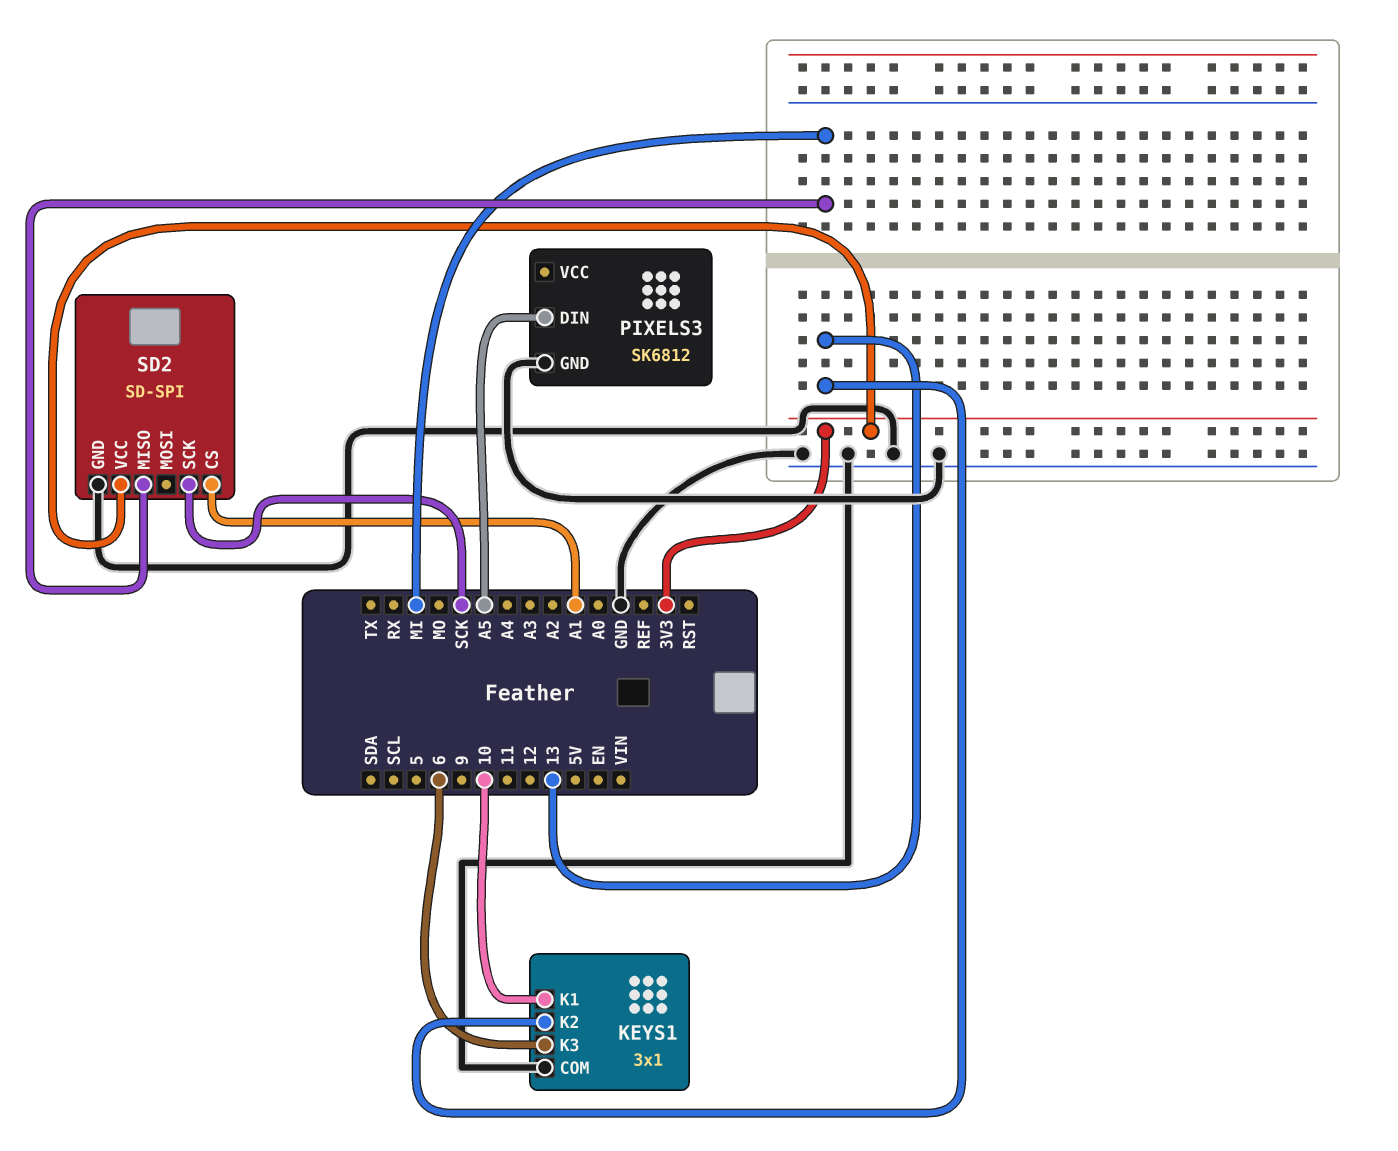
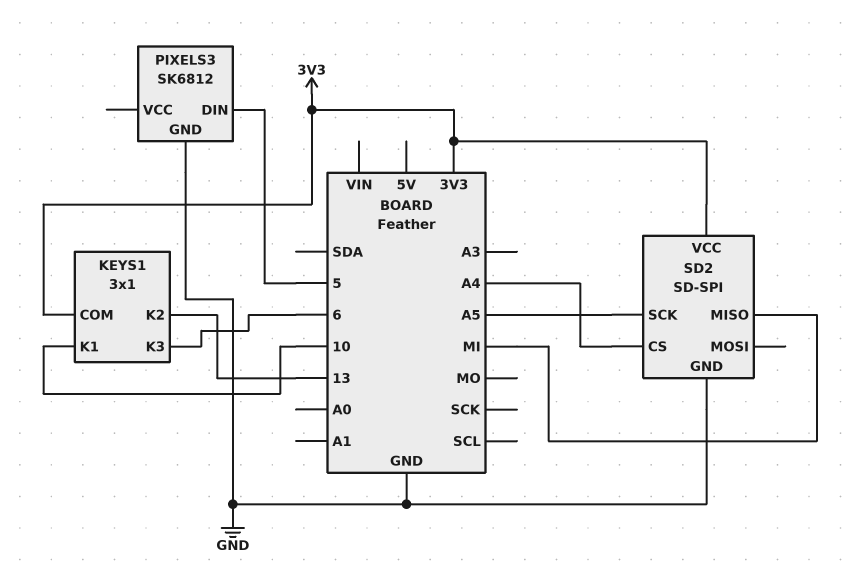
KEYS1 pin COM: GND -> 3V3
PIXELS3 pin DIN: A5 -> 5
SD2 pin CS: A1 -> A4
SD2 pin SCK: SCK -> A5

